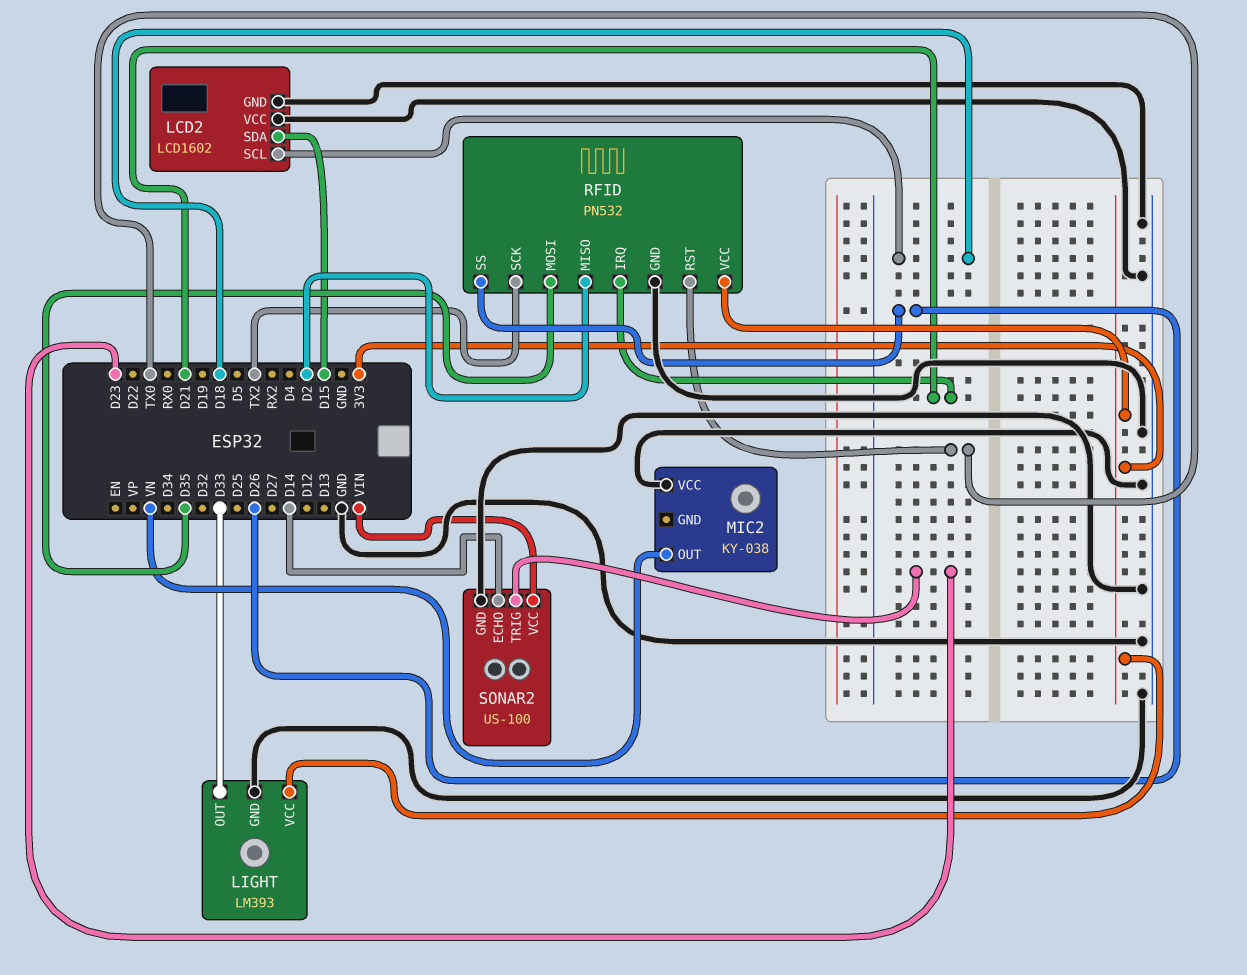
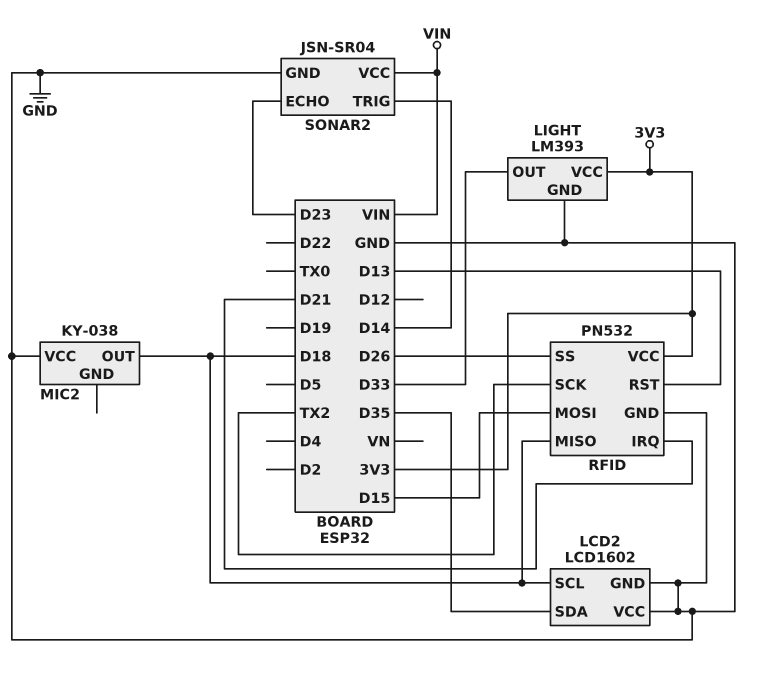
LCD2 pin SDA: D15 -> D35
MIC2 pin OUT: VN -> D18
RFID pin MISO: D2 -> D18
RFID pin MOSI: D35 -> D15
RFID pin RST: TX0 -> D13
SONAR2: US-100 -> JSN-SR04
SONAR2 pin ECHO: D14 -> D23
SONAR2 pin TRIG: D23 -> D14

